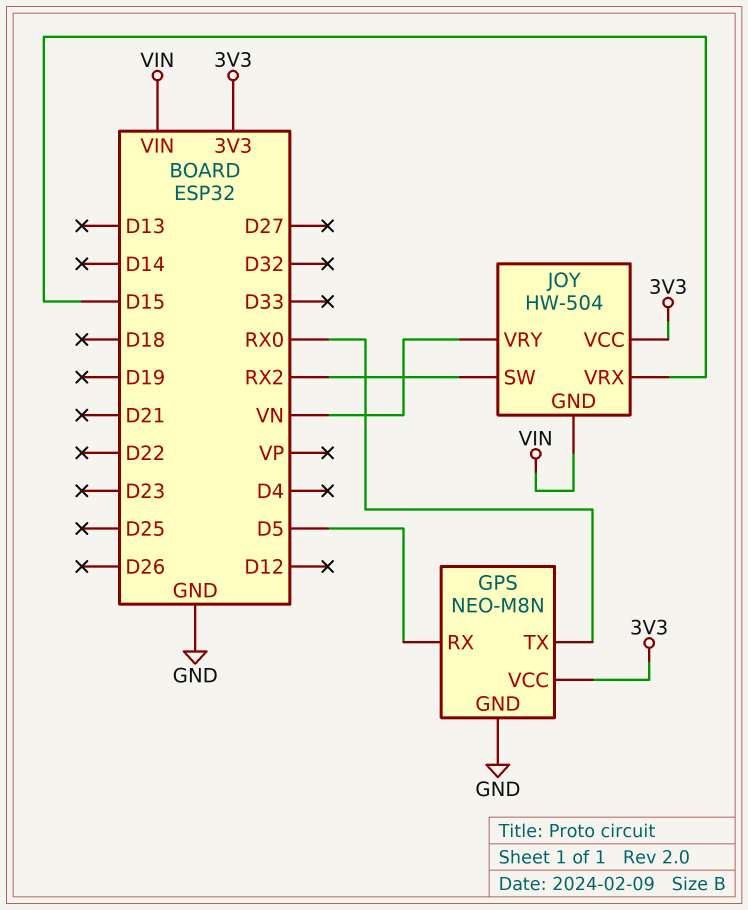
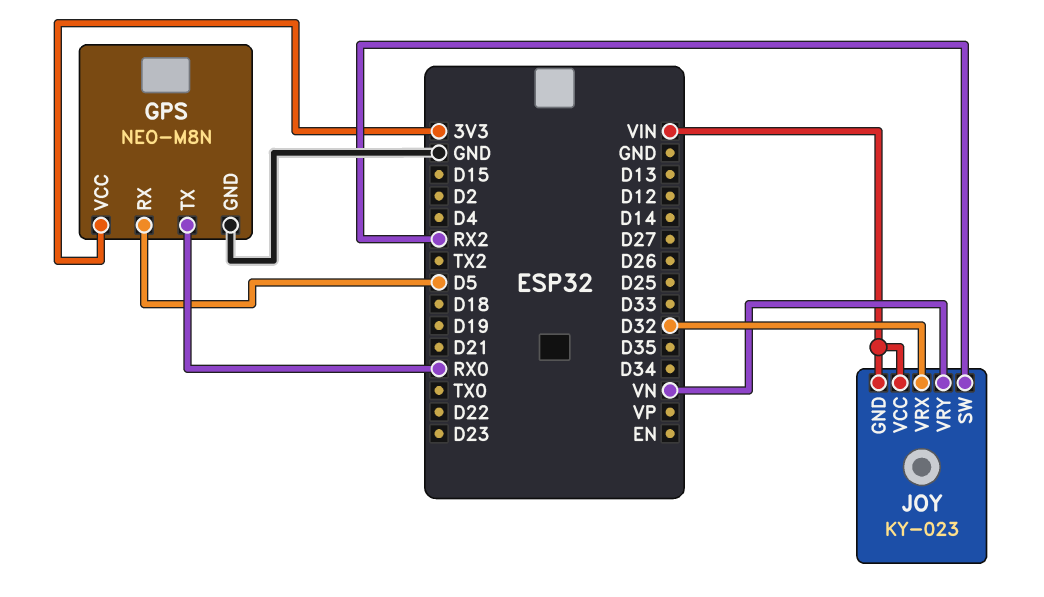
JOY: HW-504 -> KY-023
JOY pin VCC: 3V3 -> VIN
JOY pin VRX: D15 -> D32

